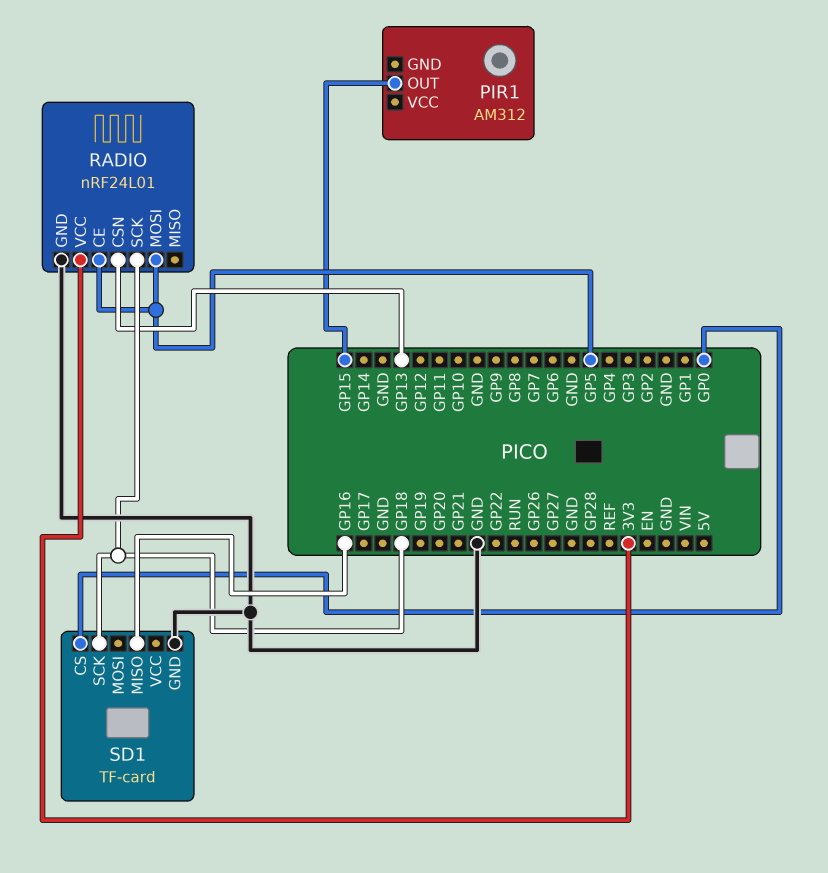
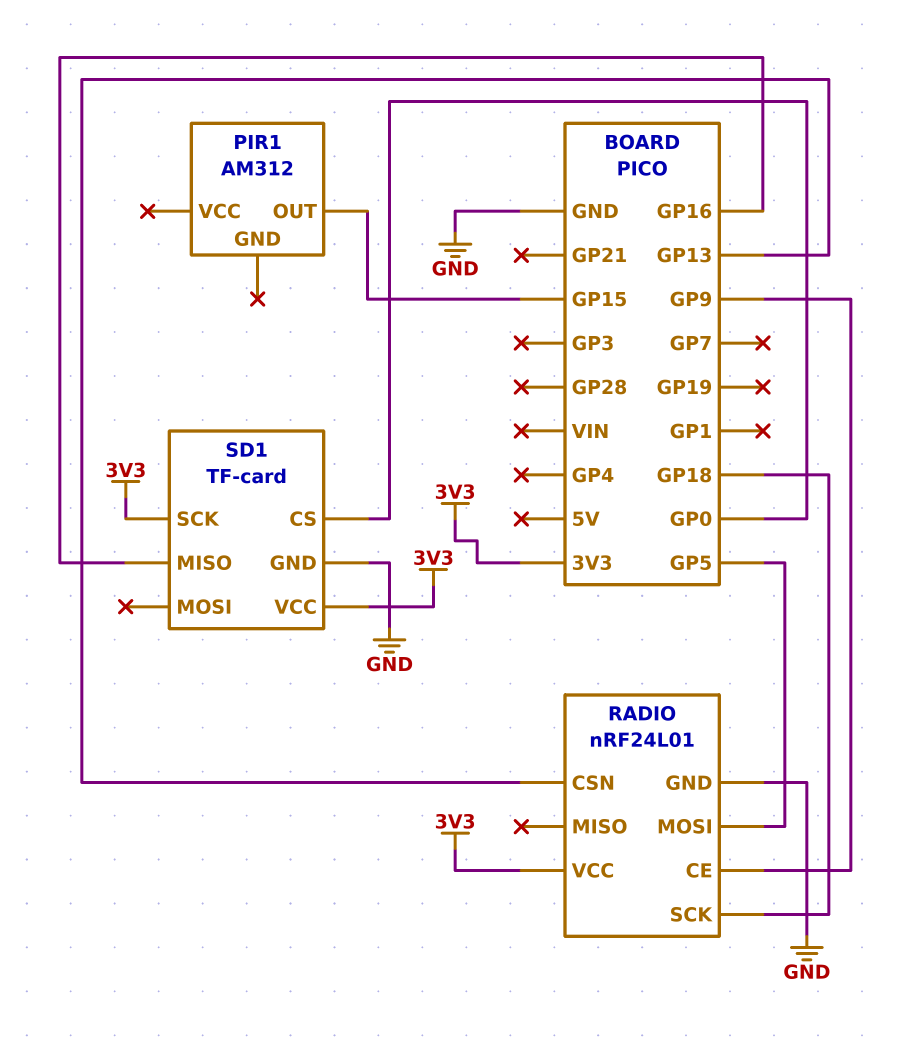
RADIO pin CE: GP5 -> GP9
SD1 pin SCK: GP18 -> 3V3
SD1 pin VCC: none -> 3V3

